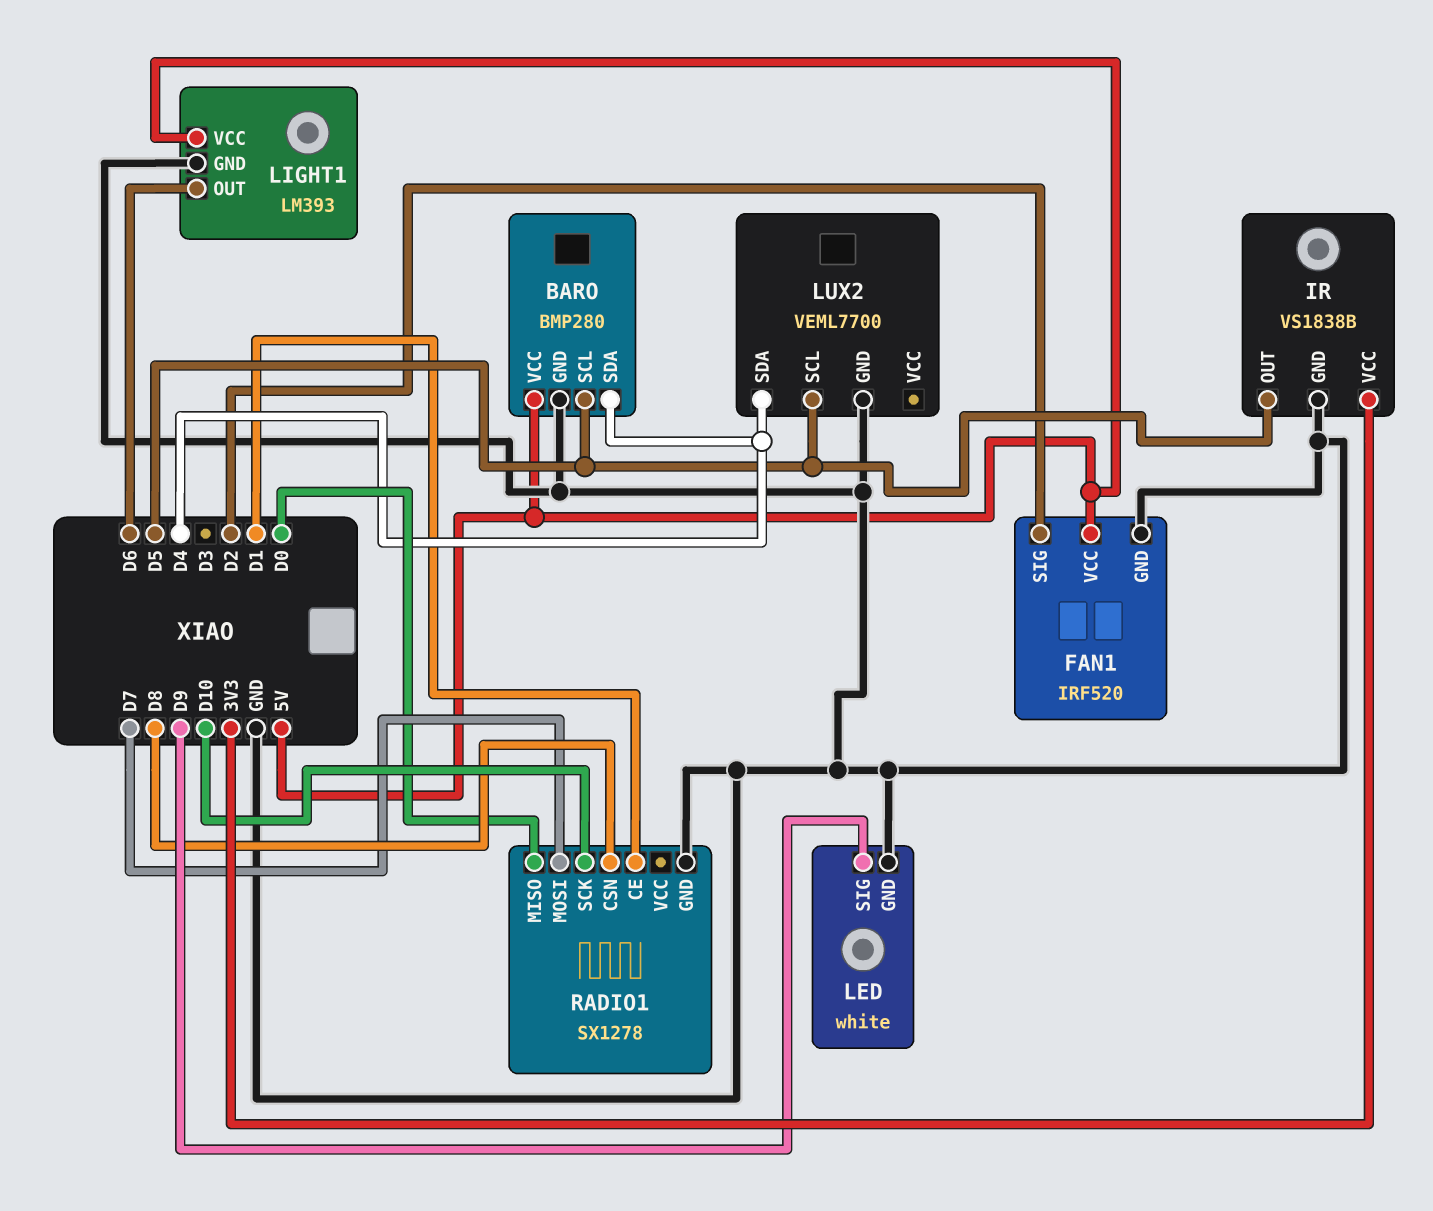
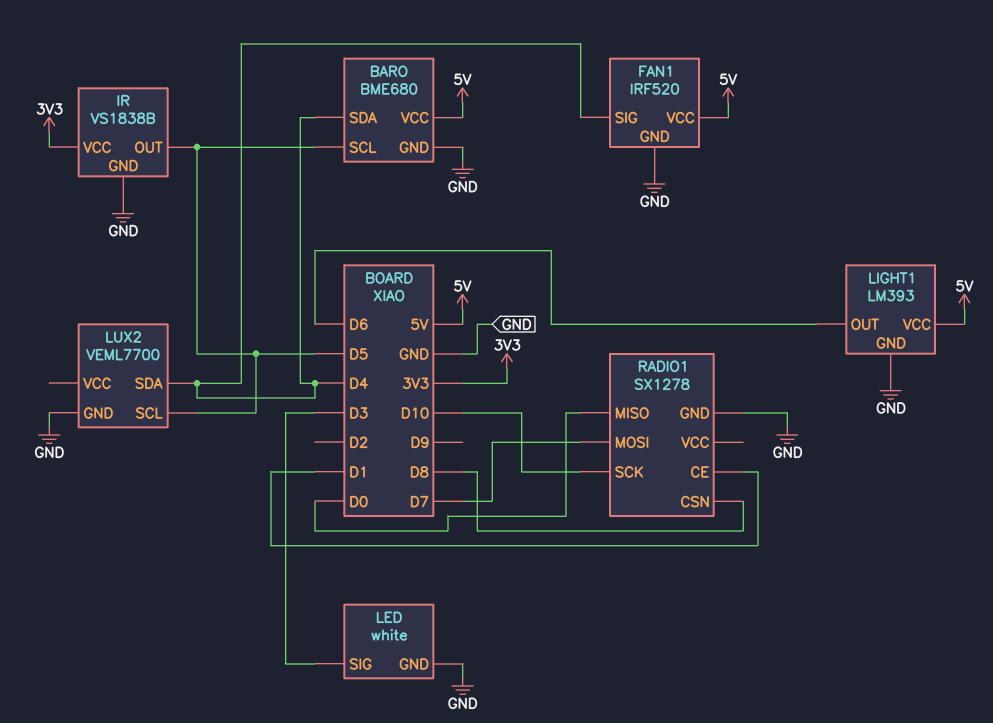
BARO: BMP280 -> BME680
FAN1 pin SIG: D2 -> D4
LED pin SIG: D9 -> D3

